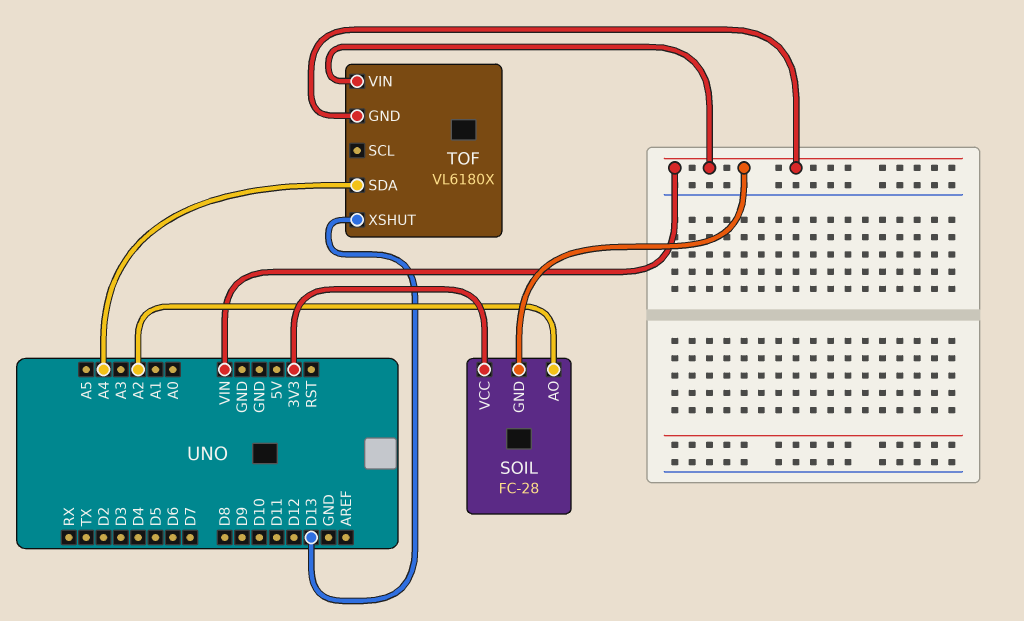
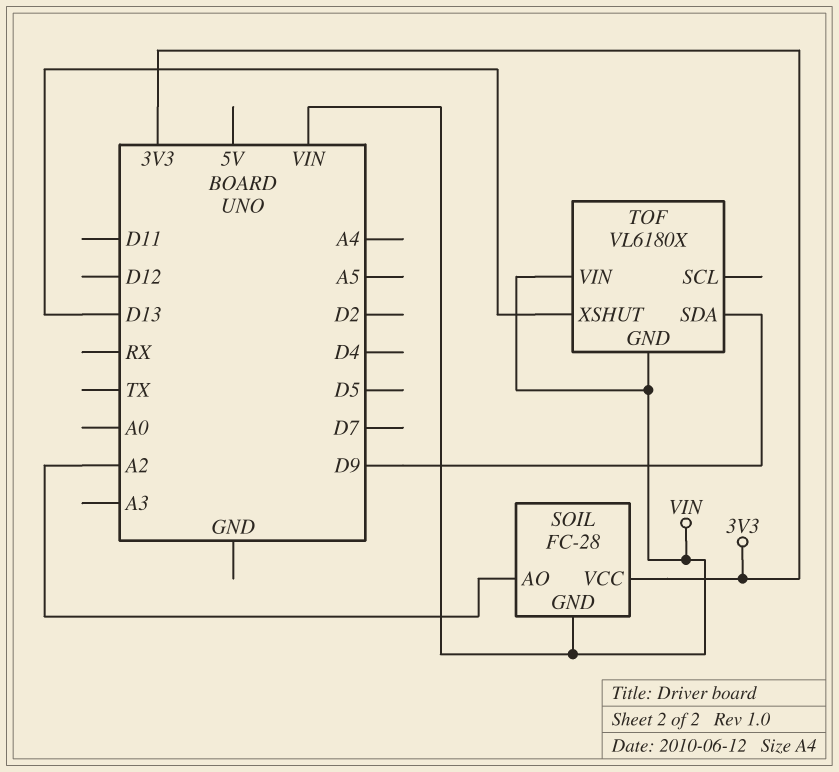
TOF pin SDA: A4 -> D9

